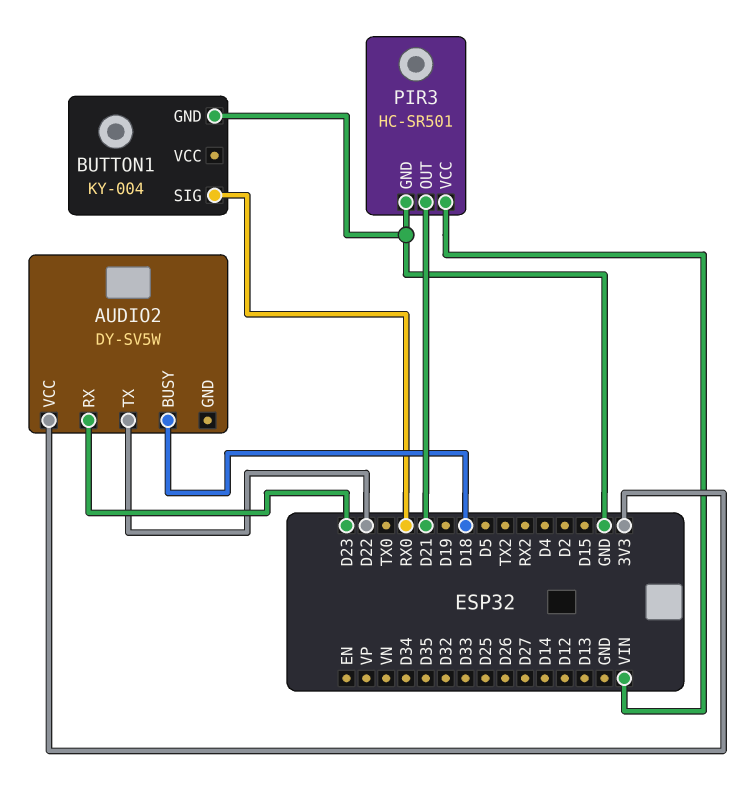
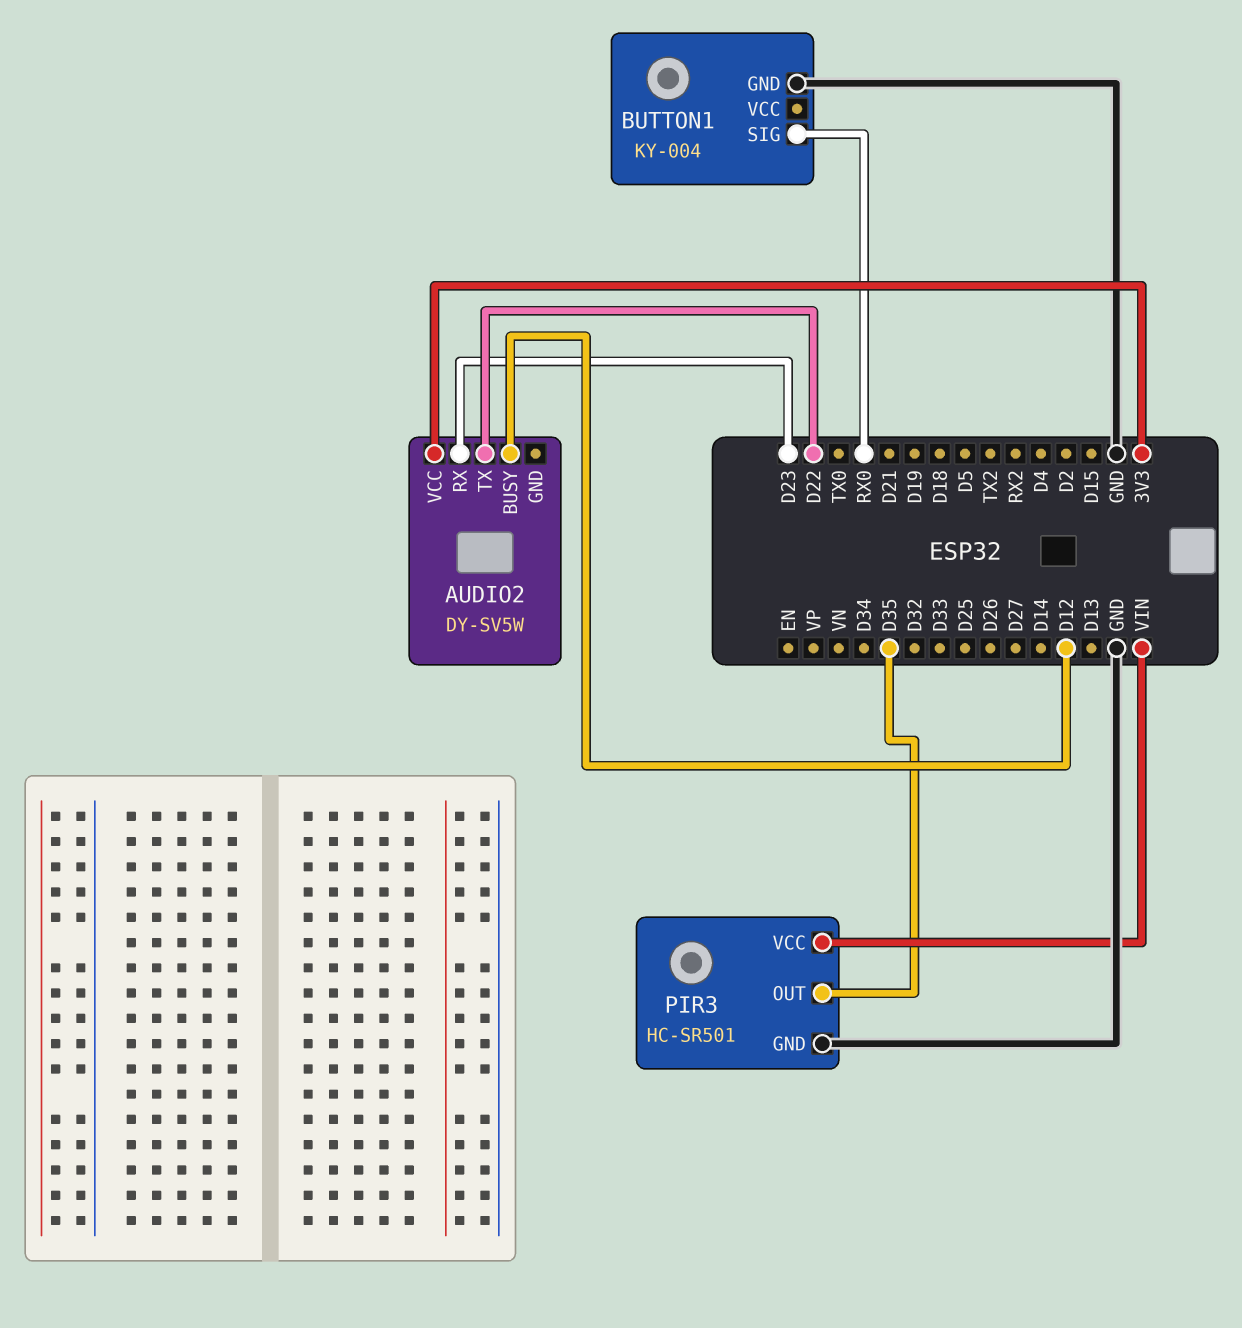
AUDIO2 pin BUSY: D18 -> D12
PIR3 pin OUT: D21 -> D35

